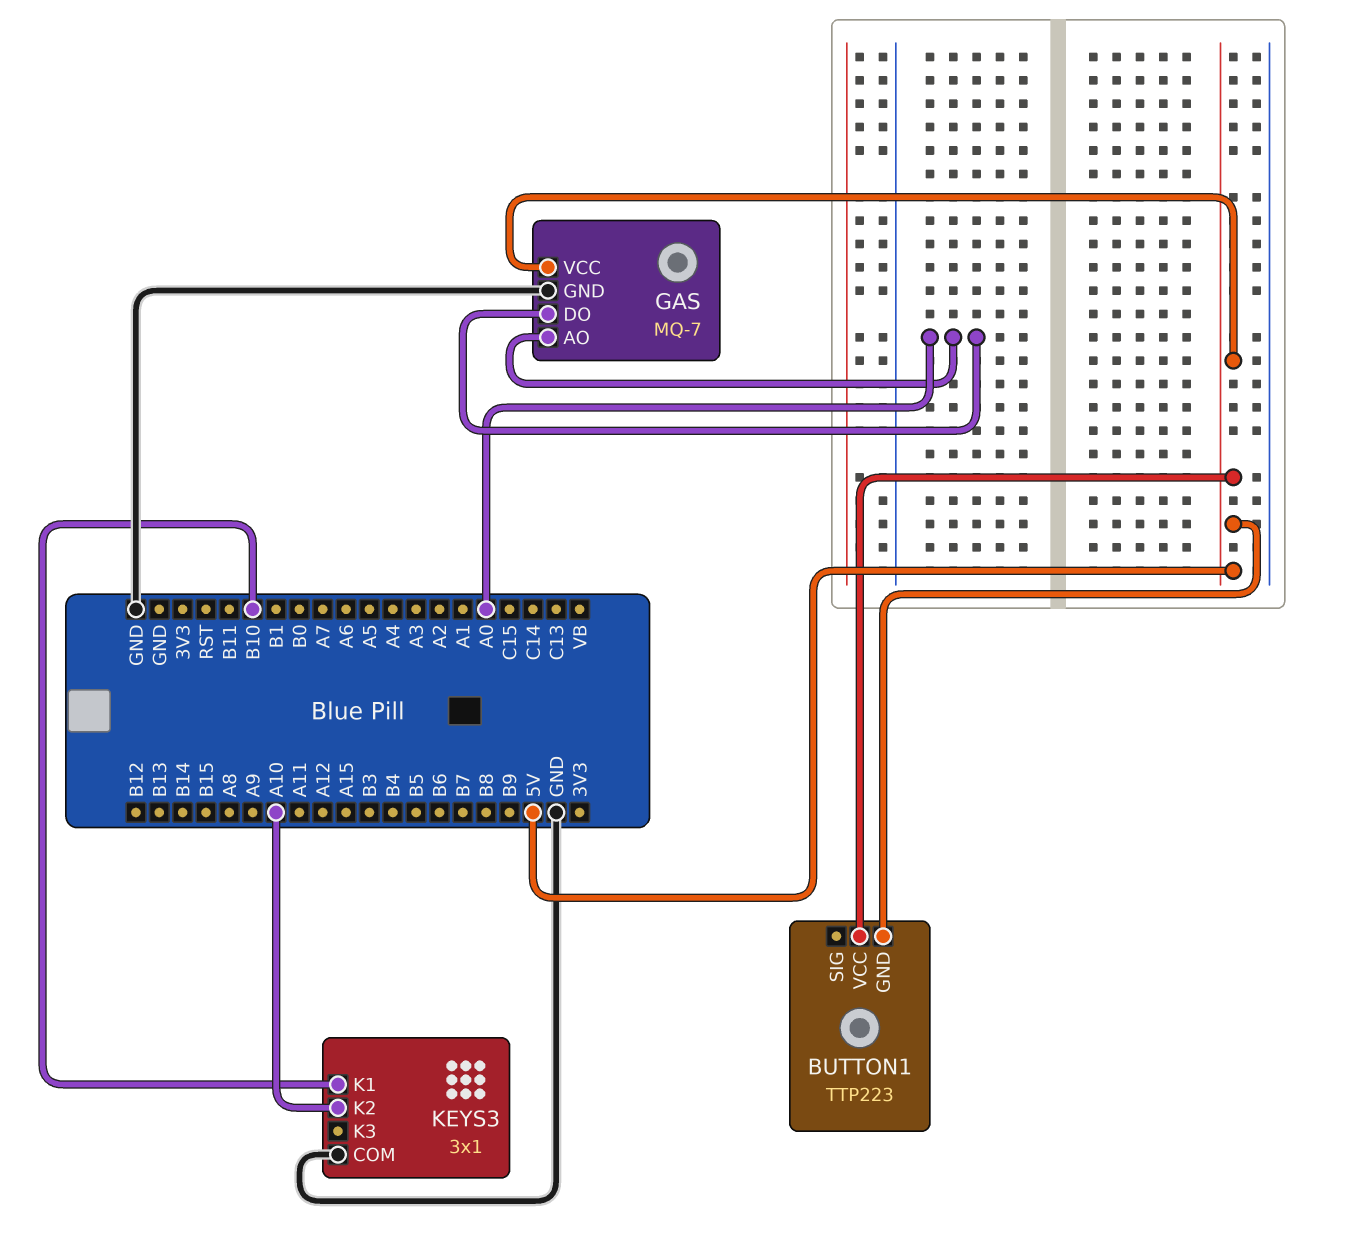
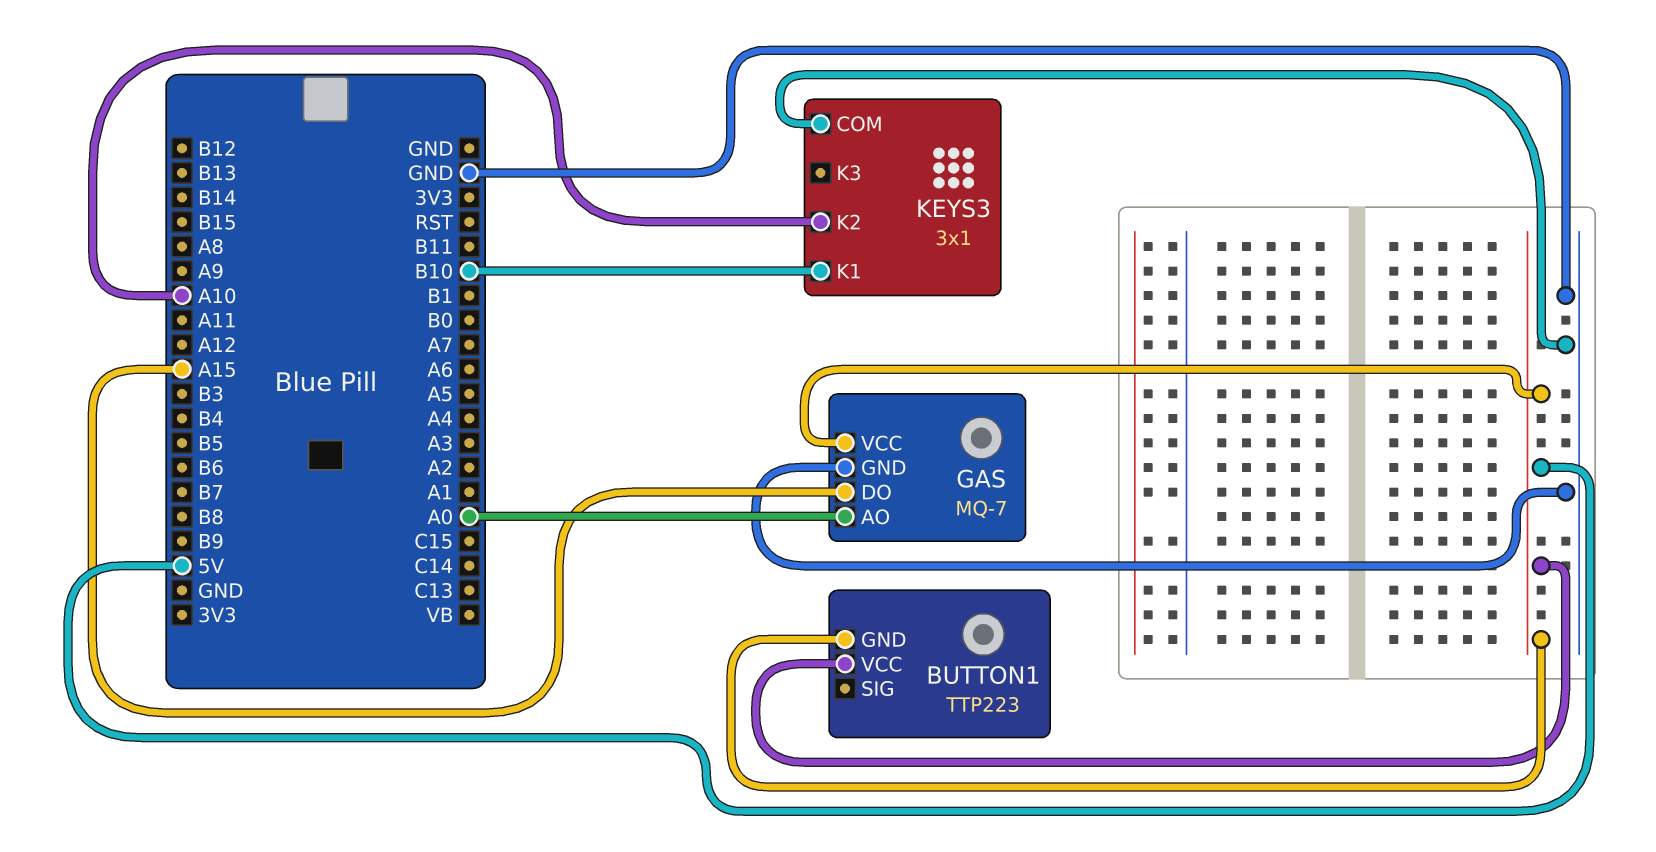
GAS pin DO: A0 -> A15

